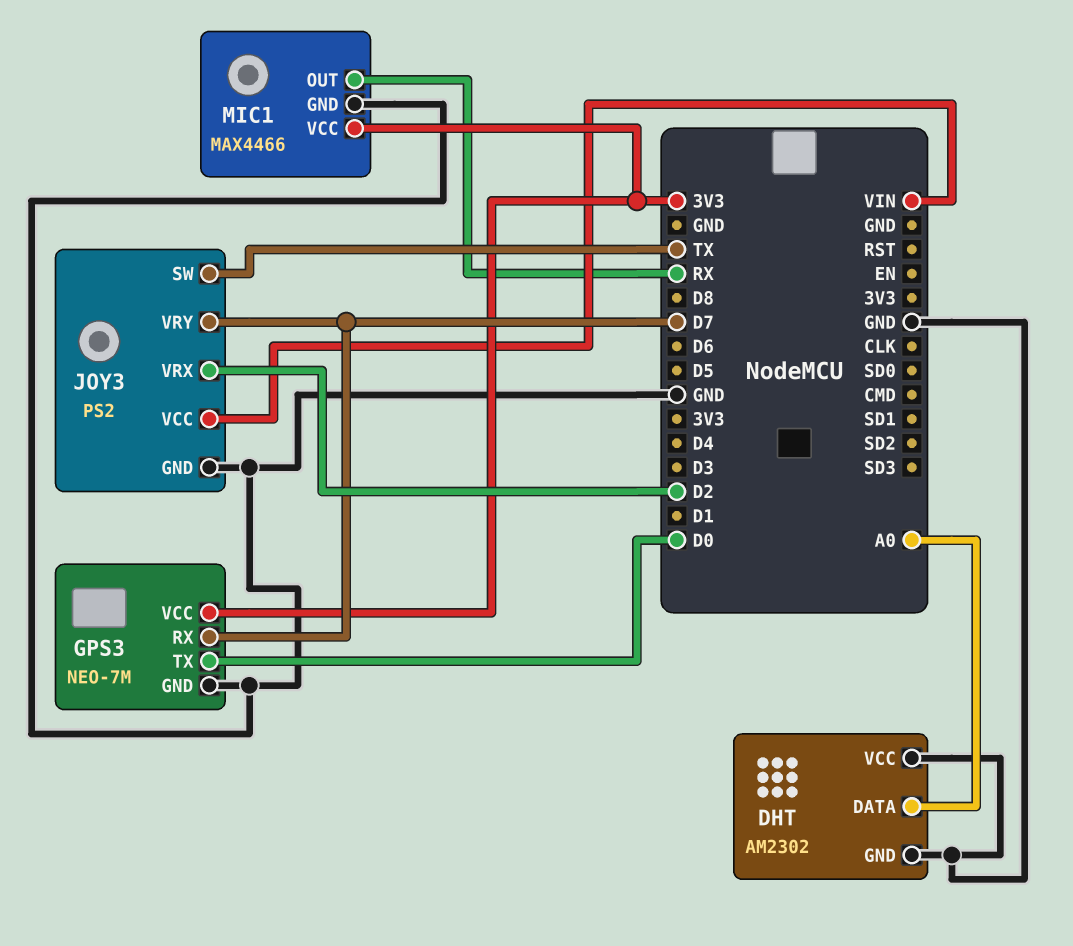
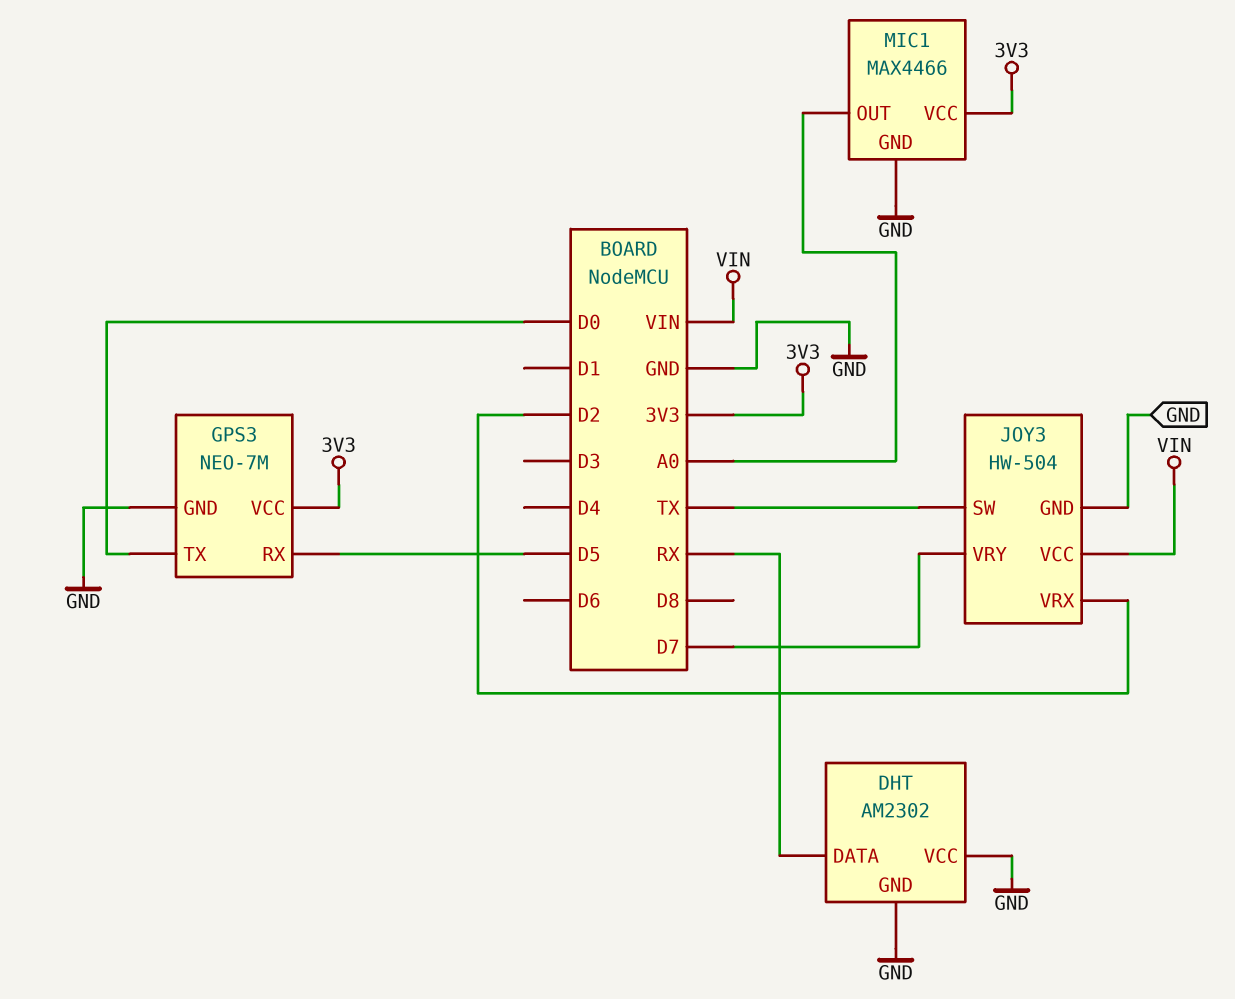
DHT pin DATA: A0 -> RX
GPS3 pin RX: D7 -> D5
JOY3: PS2 -> HW-504
MIC1 pin OUT: RX -> A0

